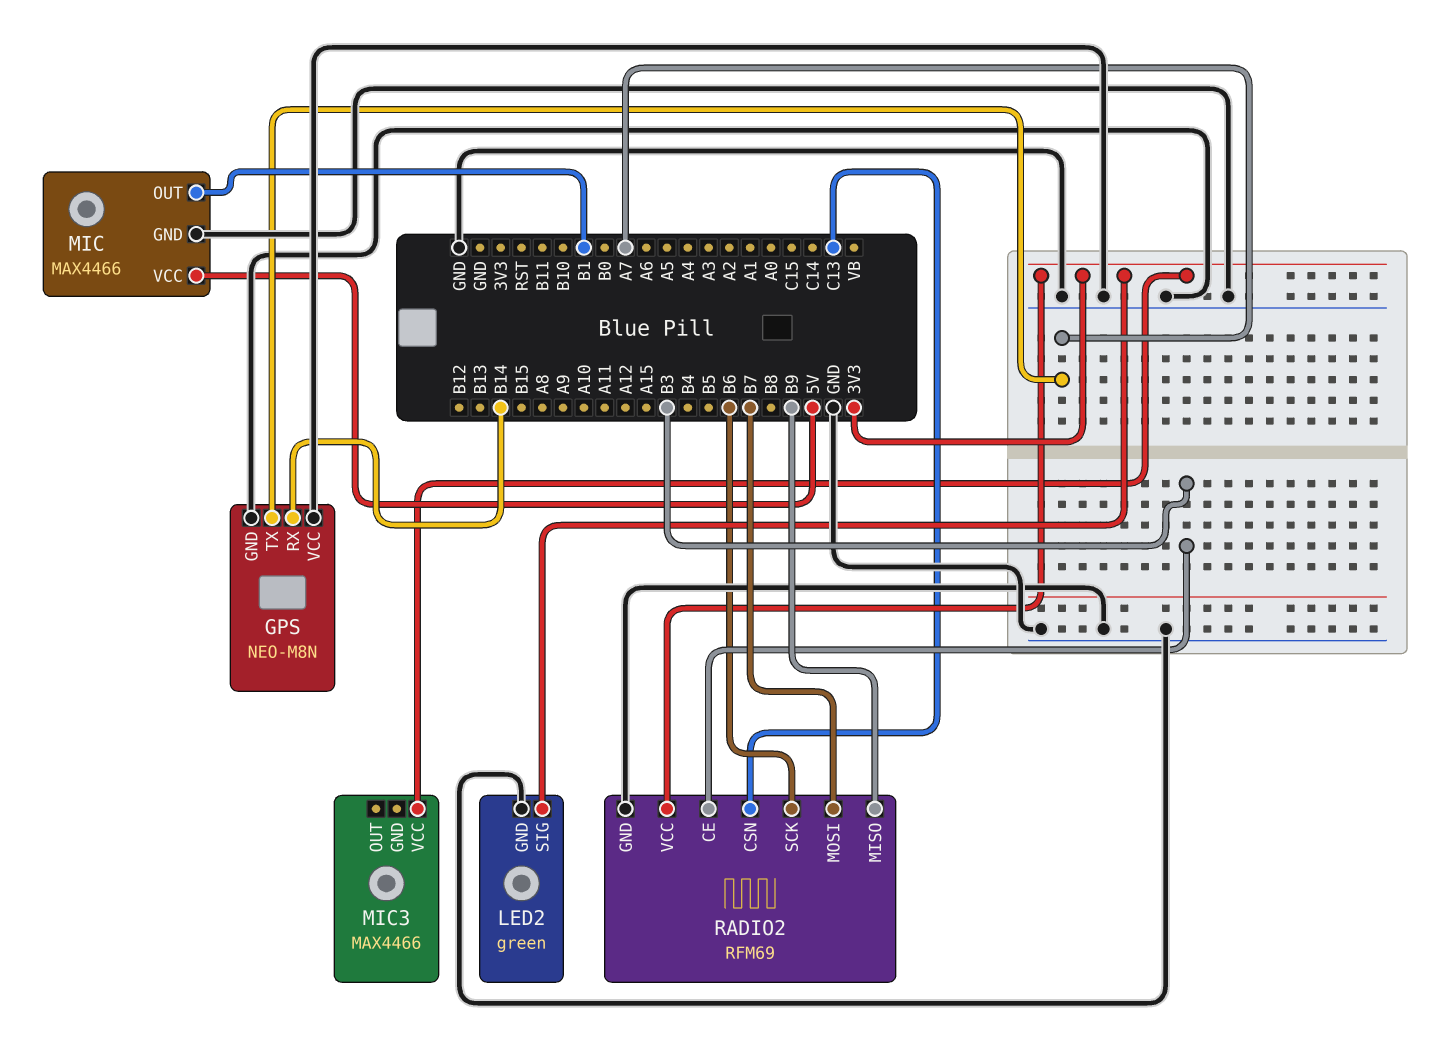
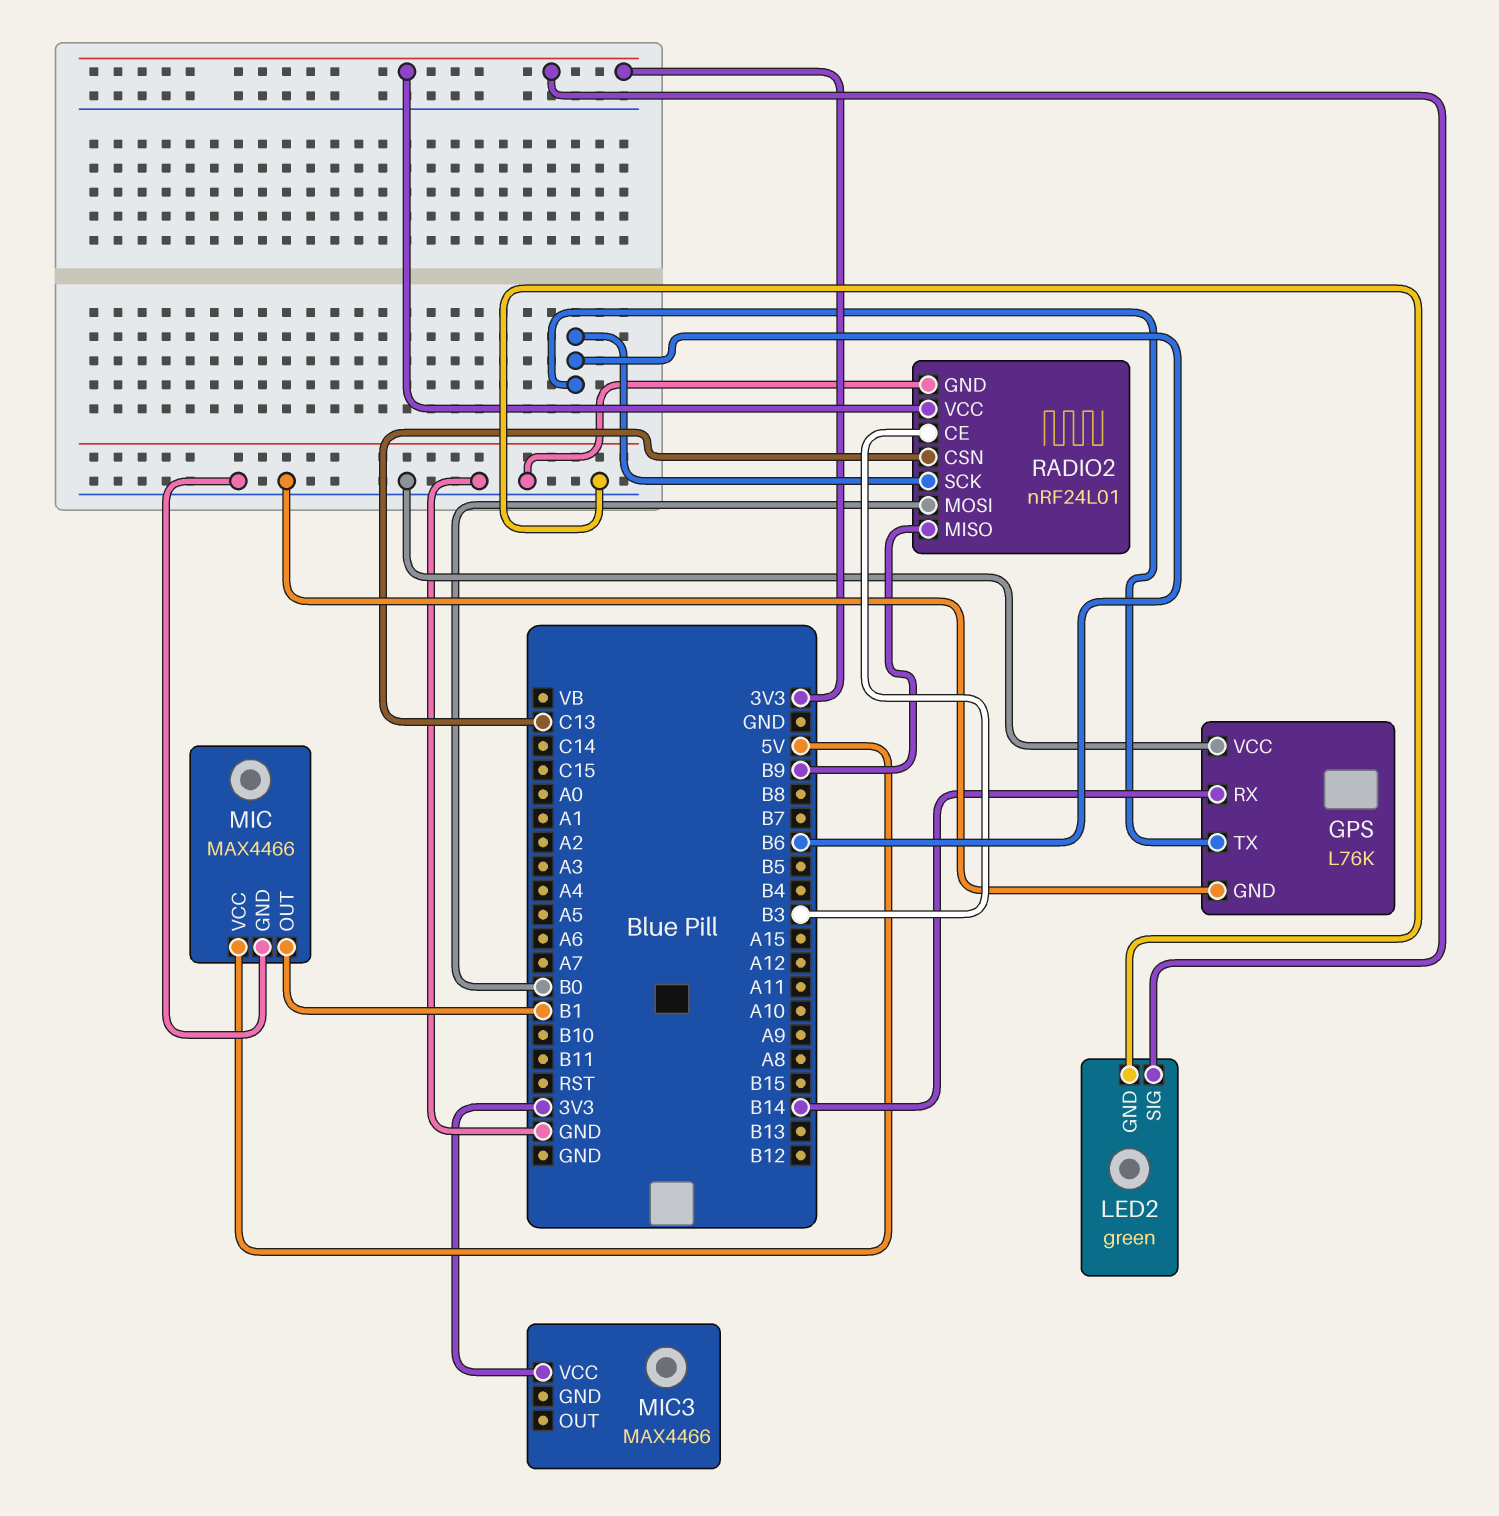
GPS: NEO-M8N -> L76K
GPS pin TX: A7 -> B6
RADIO2: RFM69 -> nRF24L01
RADIO2 pin MOSI: B7 -> B0

